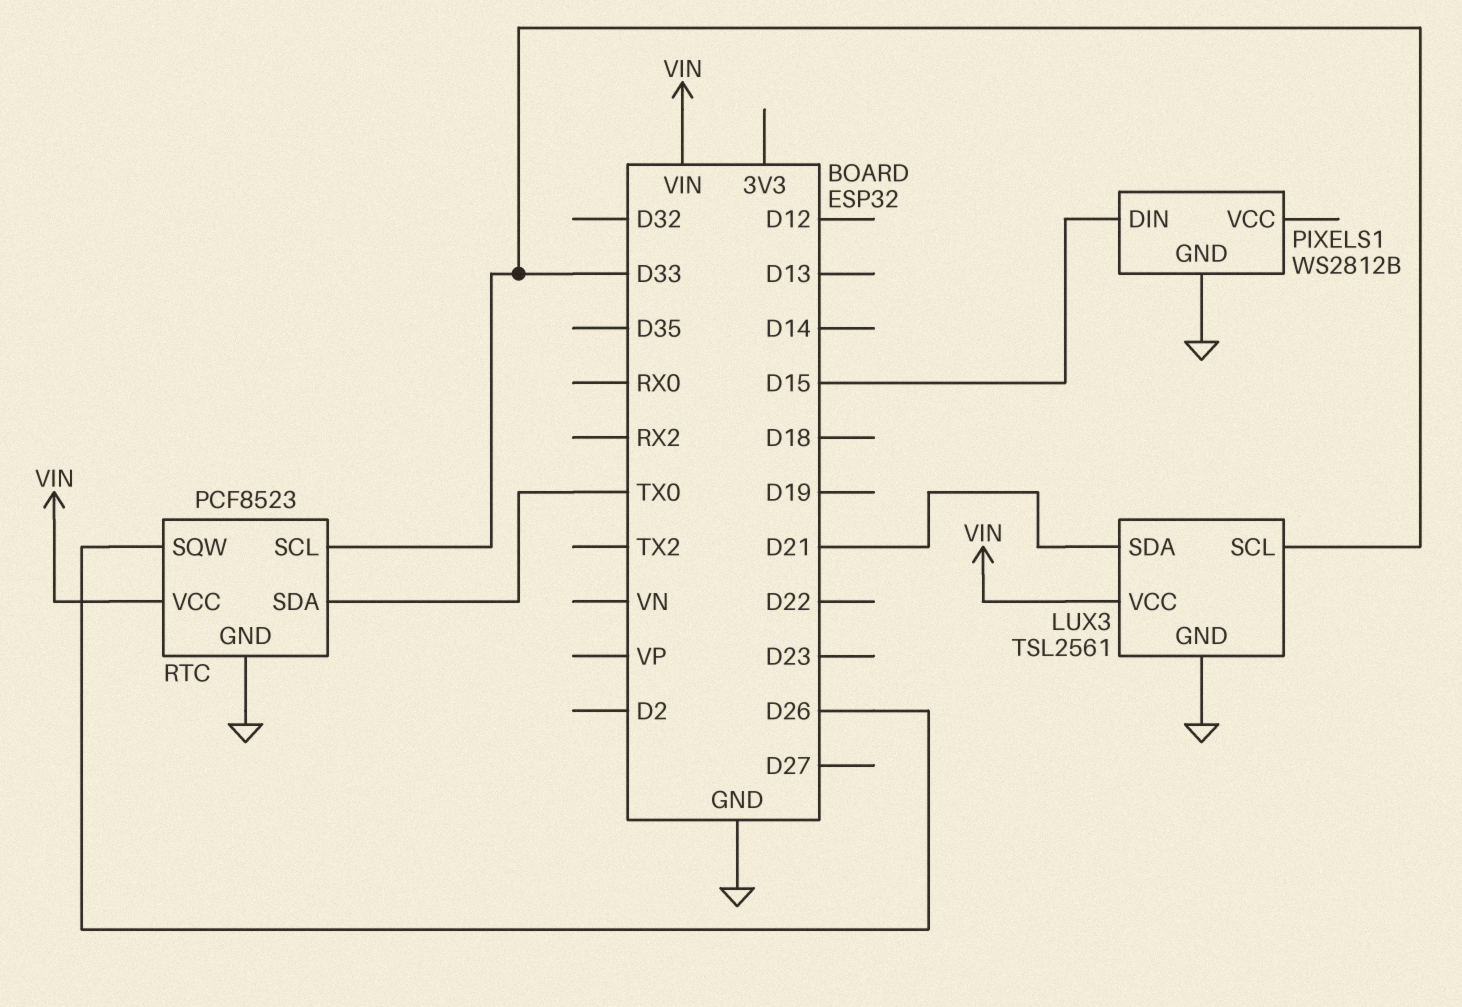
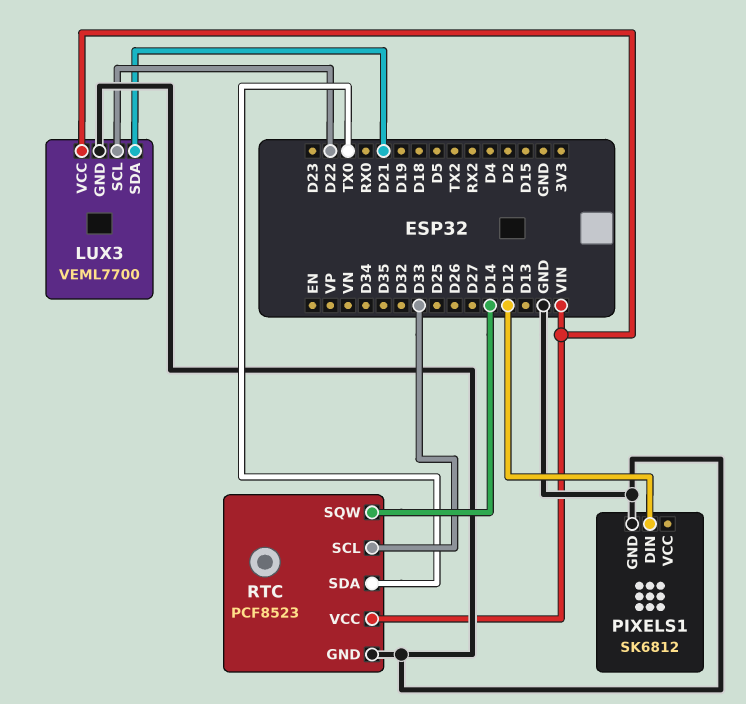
LUX3: TSL2561 -> VEML7700
LUX3 pin SCL: D33 -> D22
PIXELS1: WS2812B -> SK6812
PIXELS1 pin DIN: D15 -> D12
RTC pin SQW: D26 -> D14

